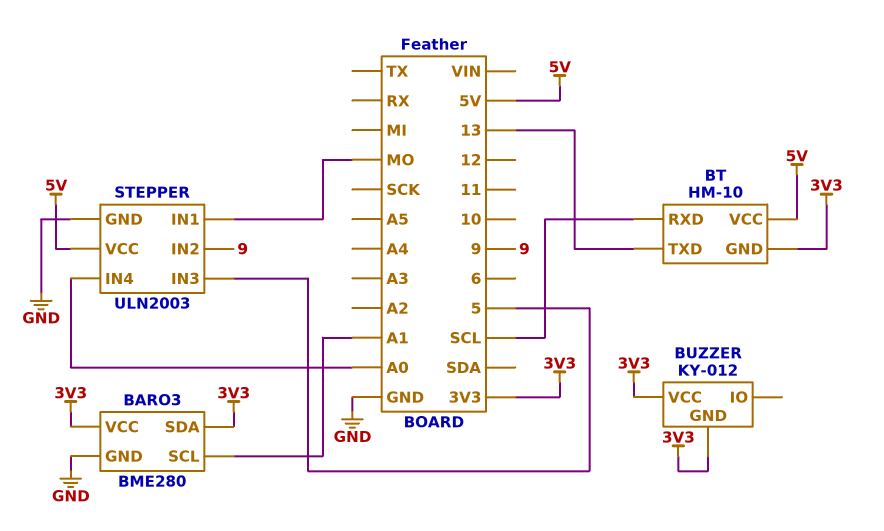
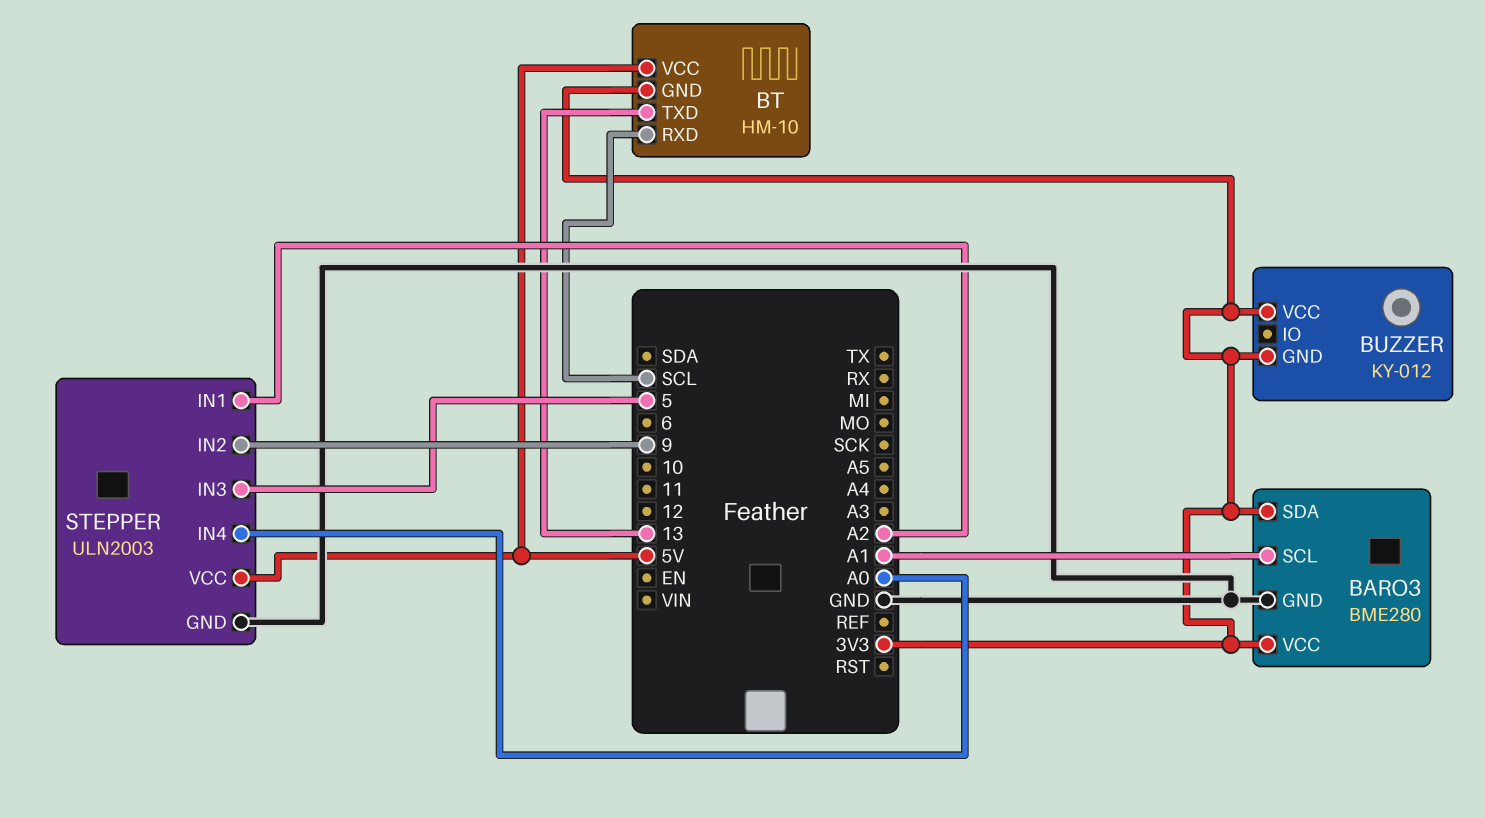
STEPPER pin IN1: MO -> A2

